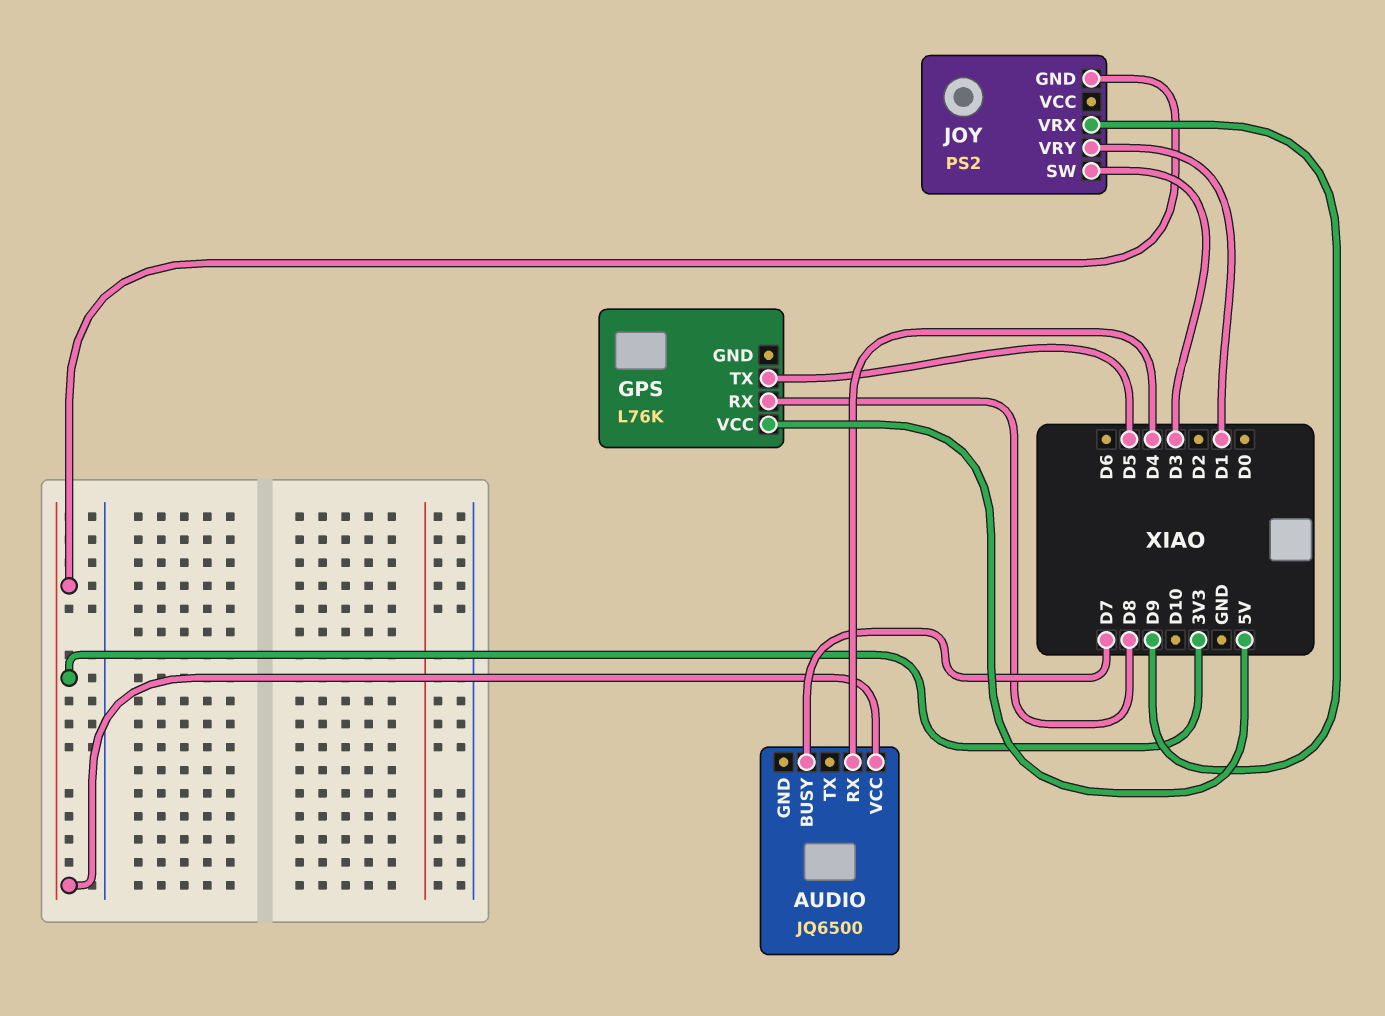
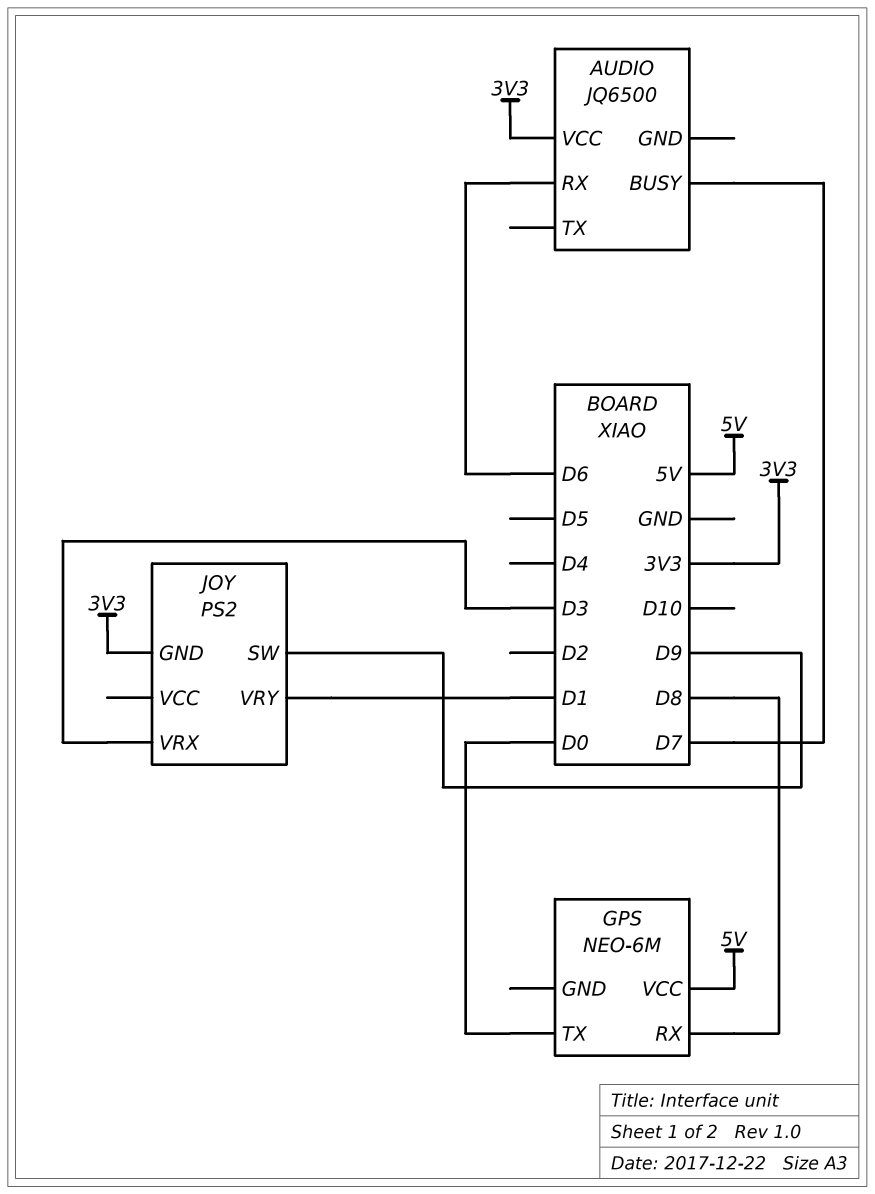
AUDIO pin RX: D4 -> D6
GPS: L76K -> NEO-6M
GPS pin TX: D5 -> D0
JOY pin SW: D3 -> D9
JOY pin VRX: D9 -> D3

